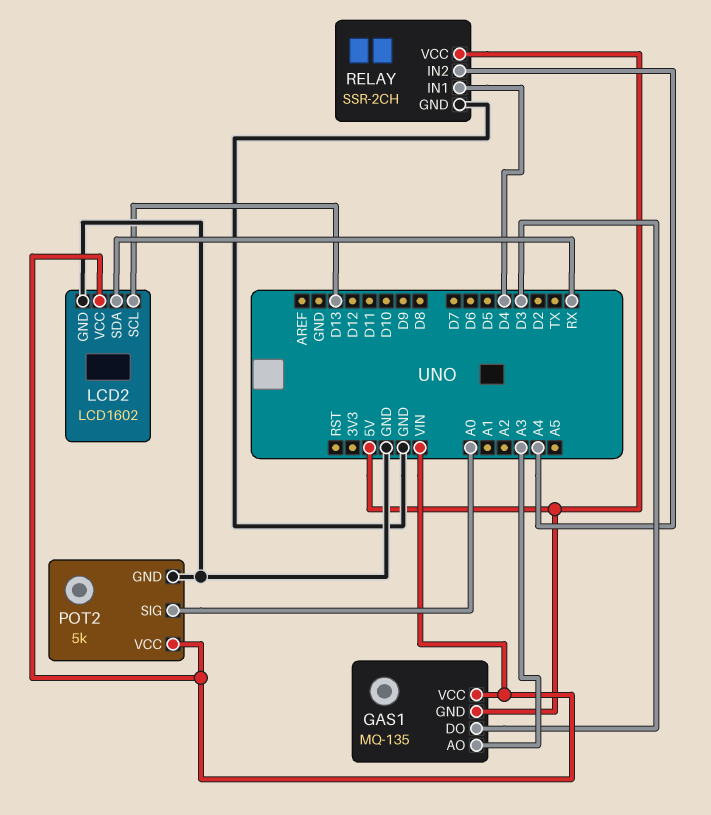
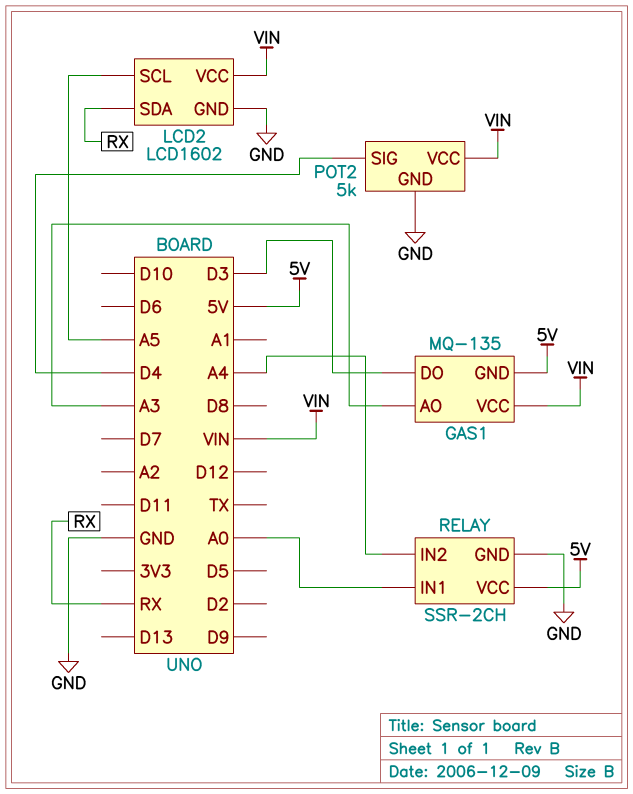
LCD2 pin SCL: D13 -> A5
POT2 pin SIG: A0 -> D4
RELAY pin IN1: D4 -> A0

